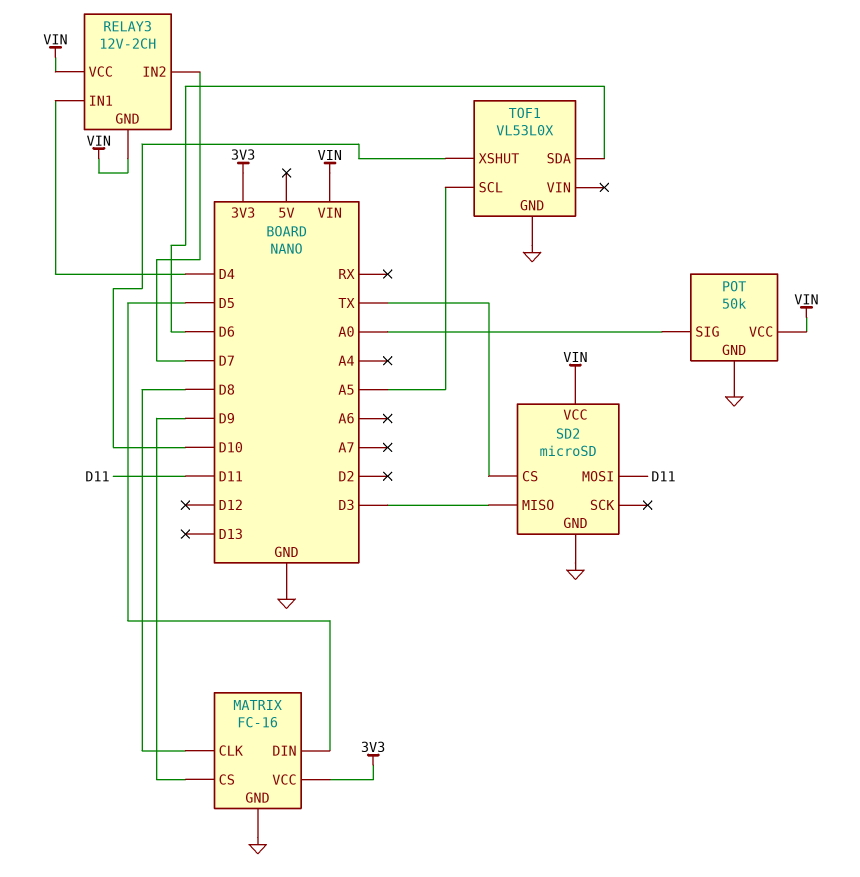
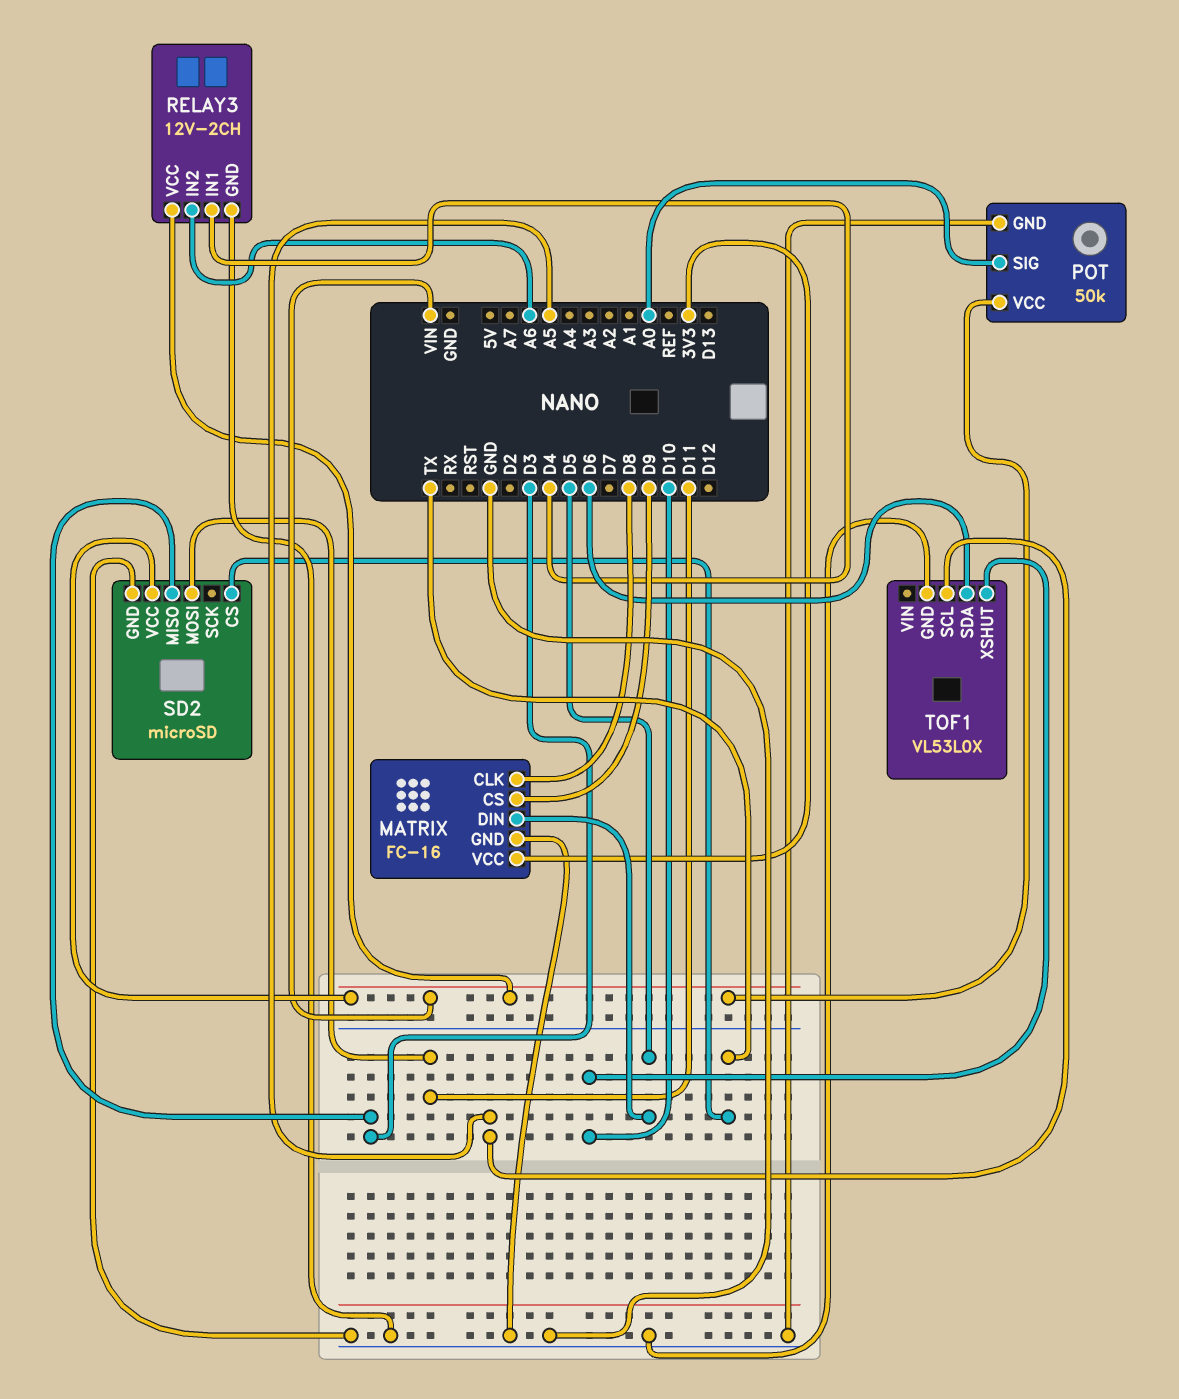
RELAY3 pin GND: VIN -> GND
RELAY3 pin IN2: D7 -> A6

